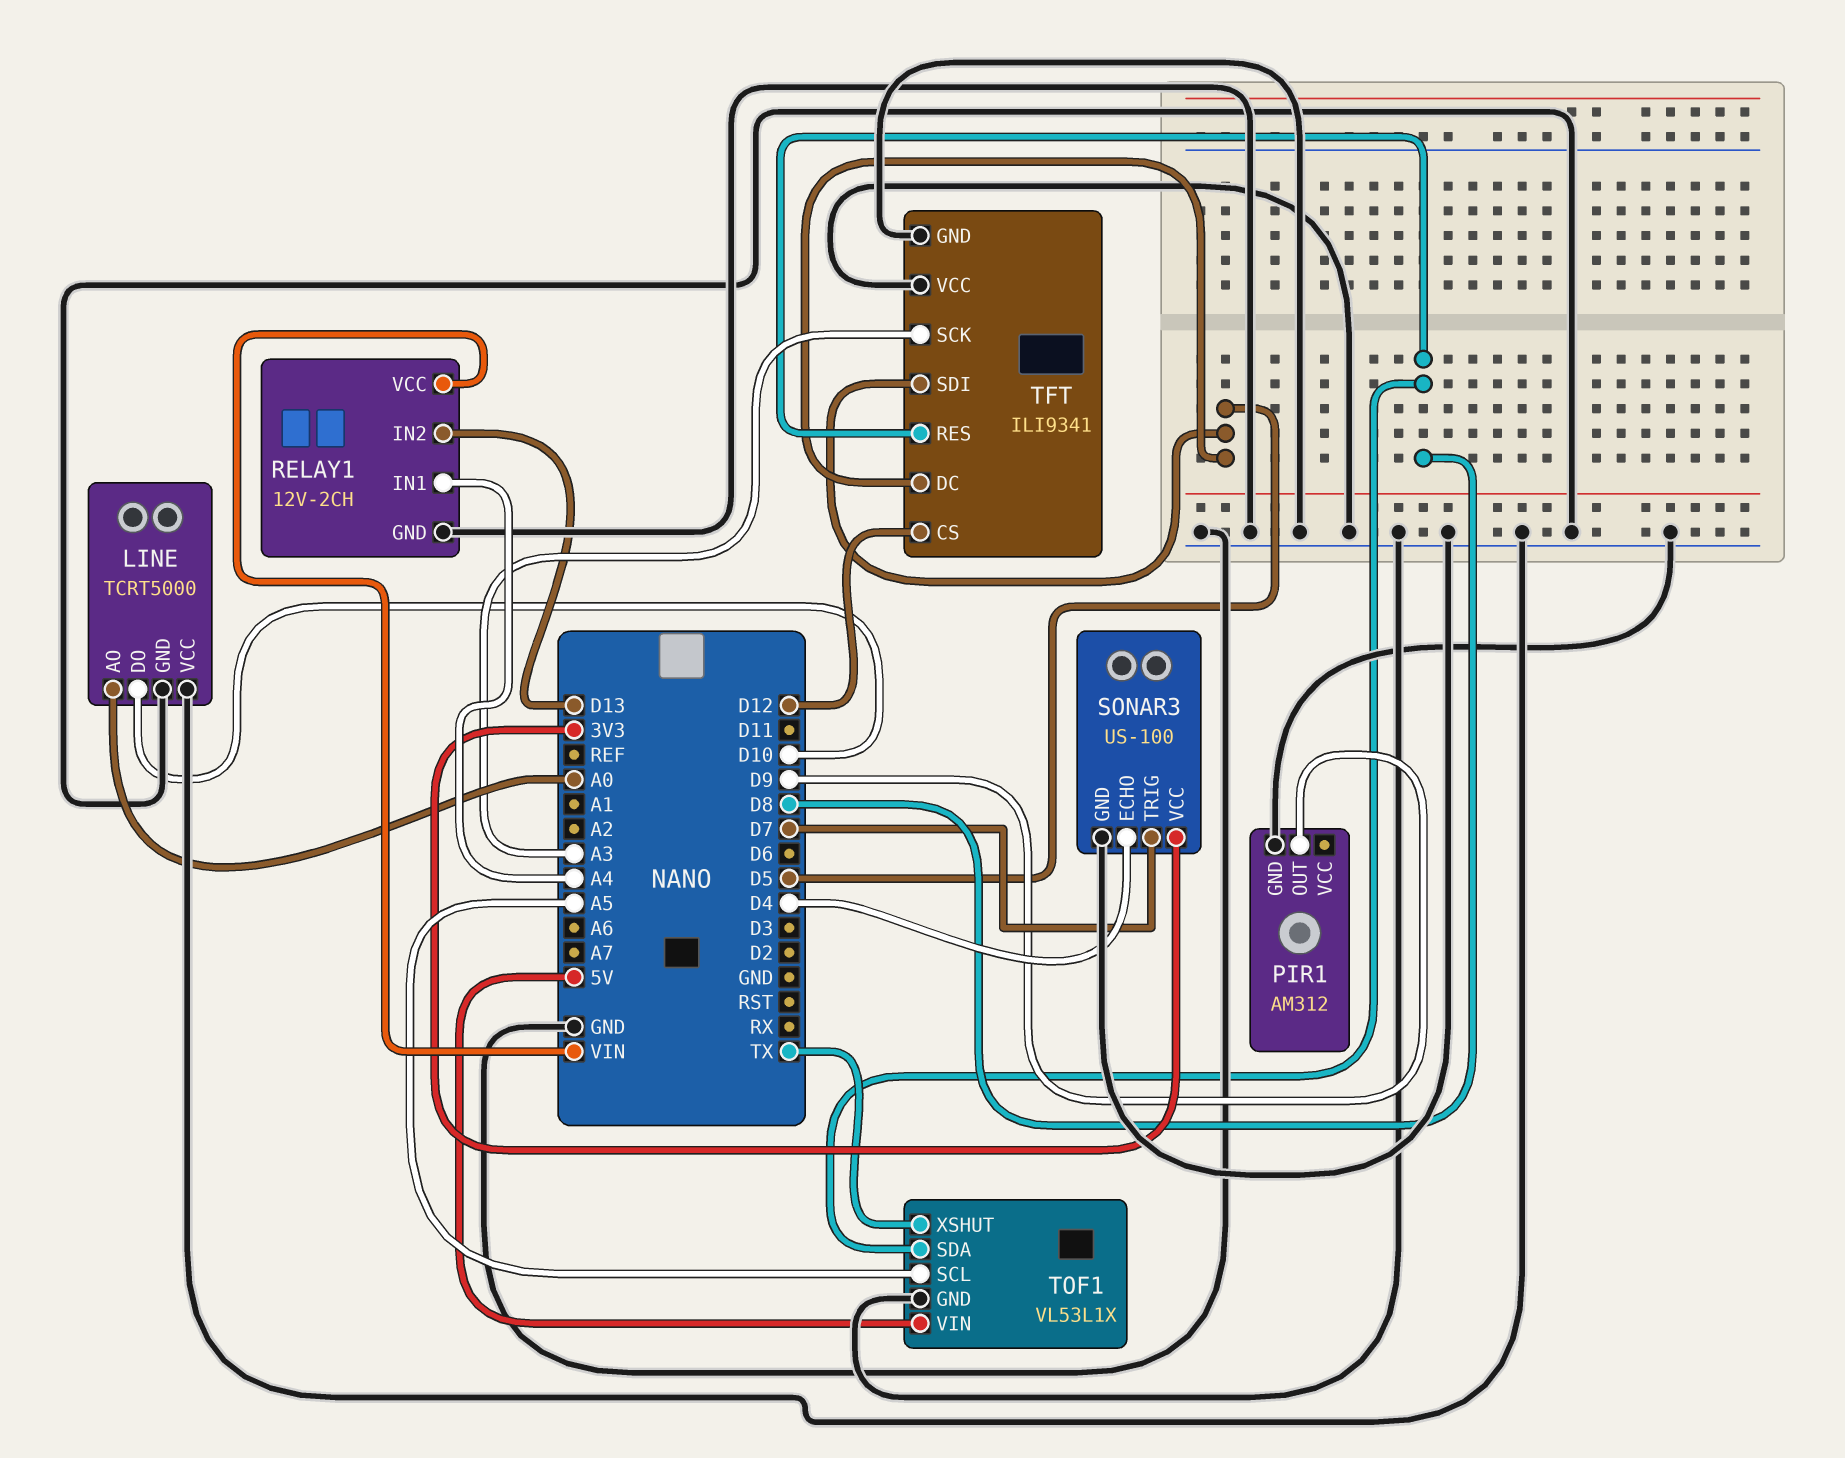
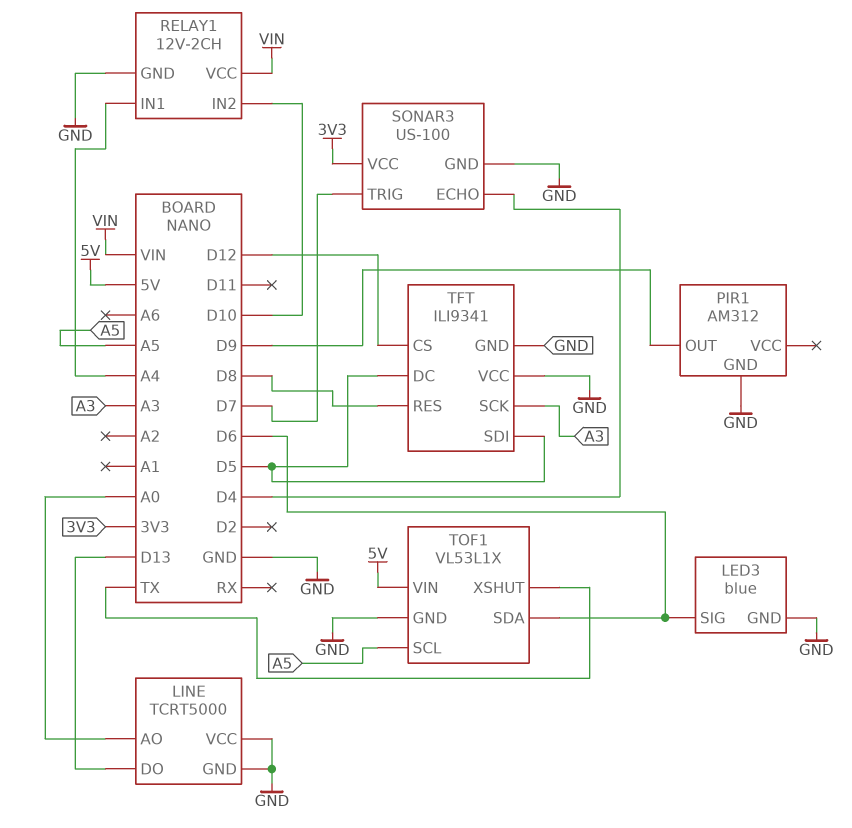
LED3: none -> blue
LED3 pin GND: none -> GND
LED3 pin SIG: none -> D6
LINE pin DO: D10 -> D13
RELAY1 pin IN2: D13 -> D10
TOF1 pin SDA: D8 -> D6

